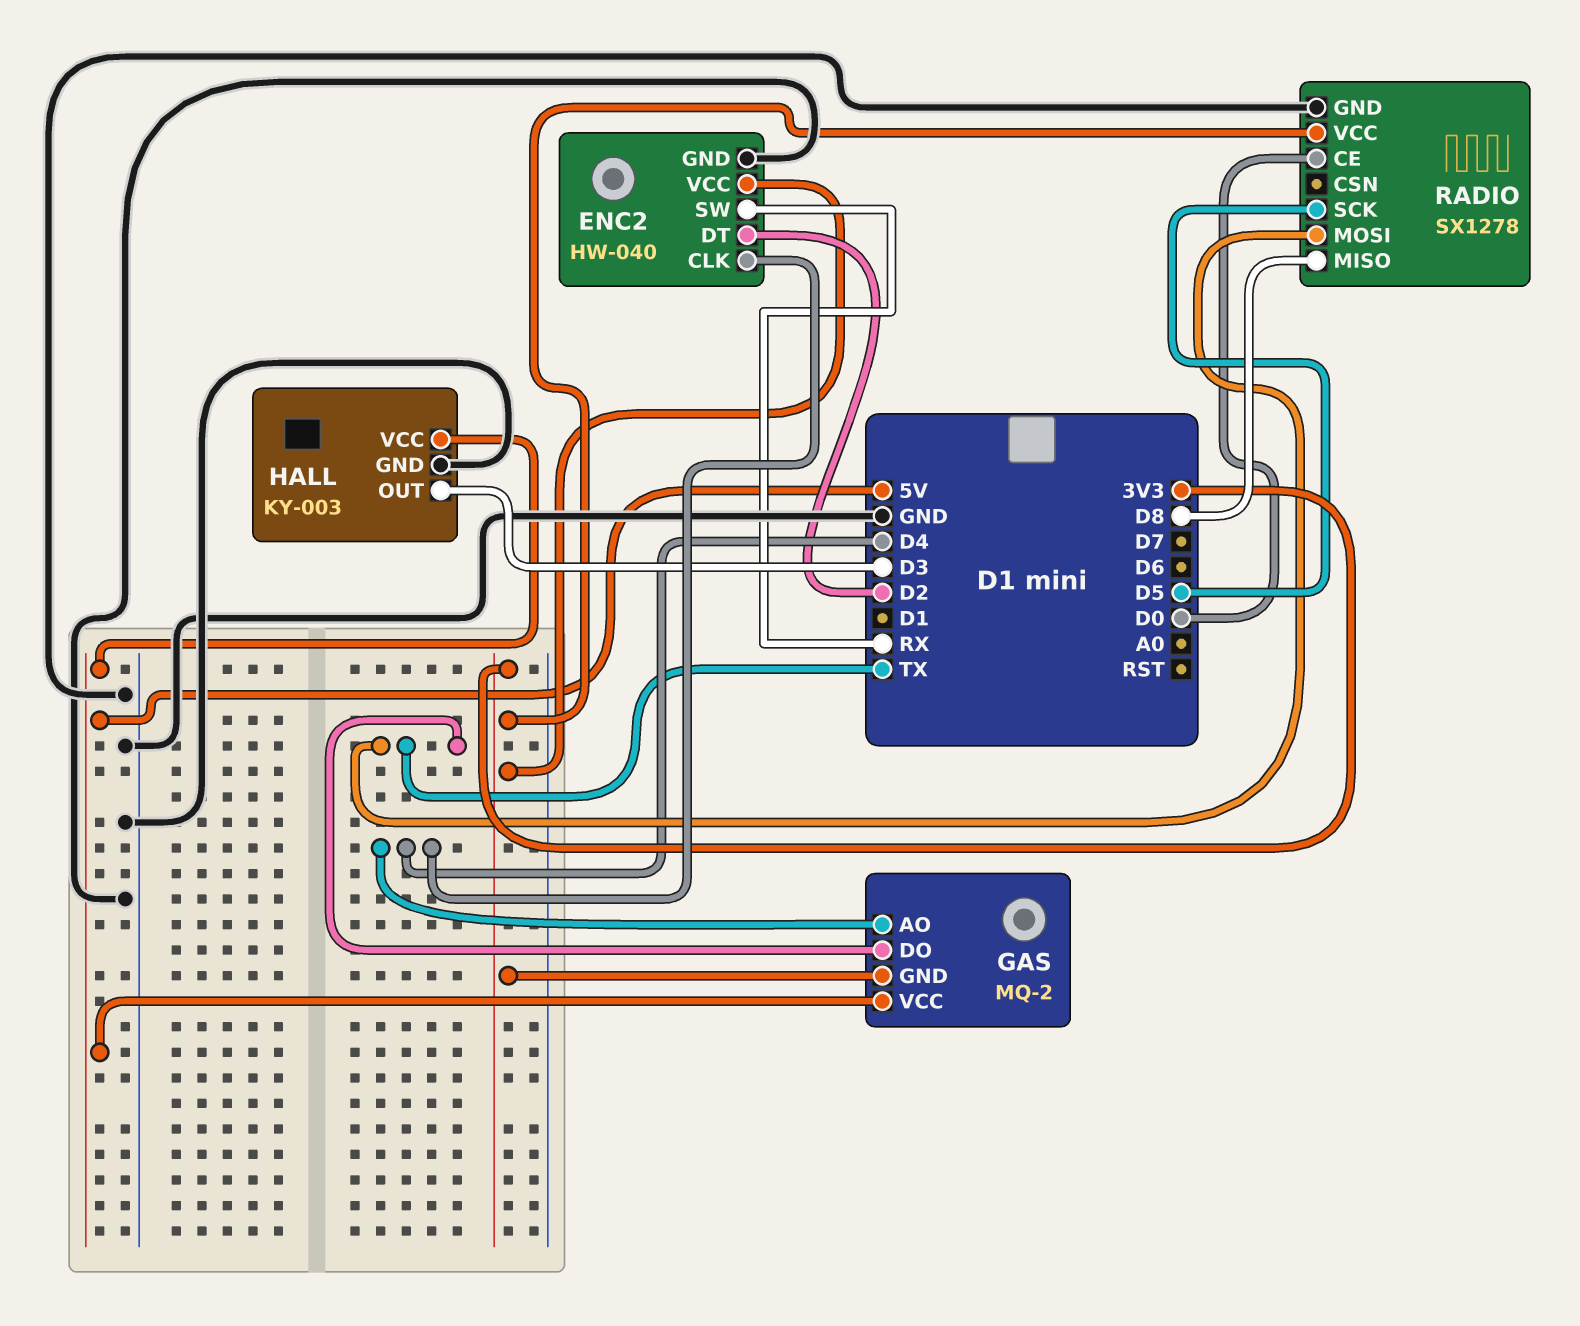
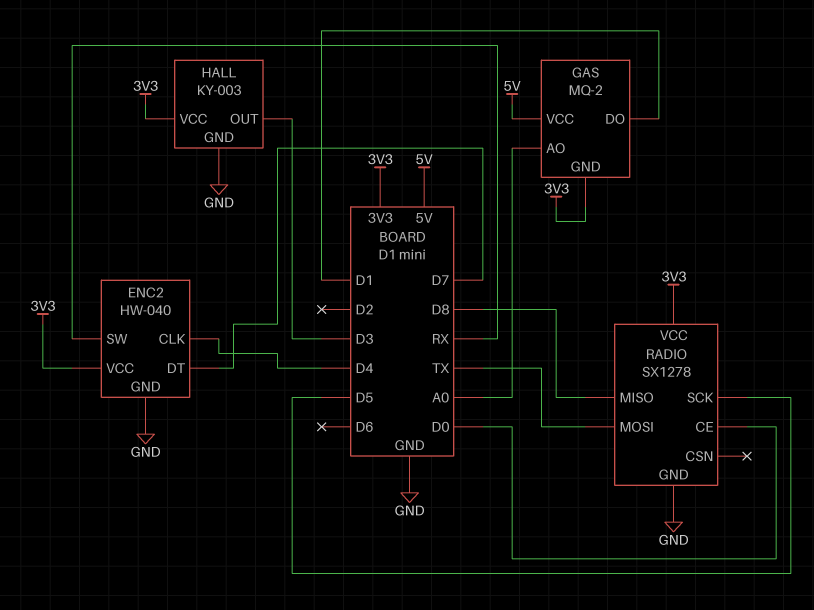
ENC2 pin DT: D2 -> D7
GAS pin AO: D4 -> A0
GAS pin DO: TX -> D1
HALL pin VCC: 5V -> 3V3

